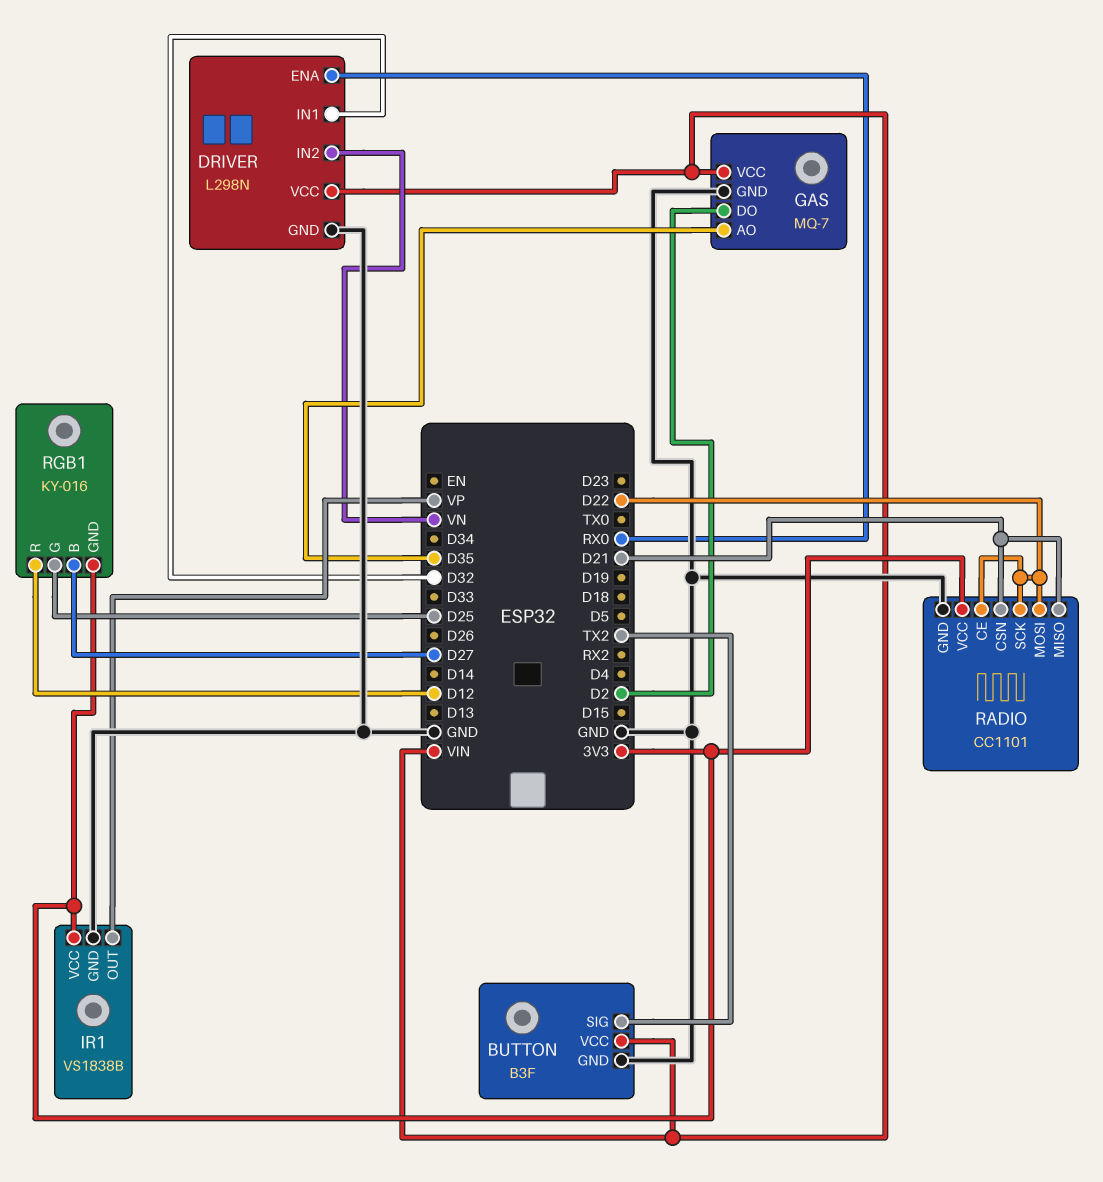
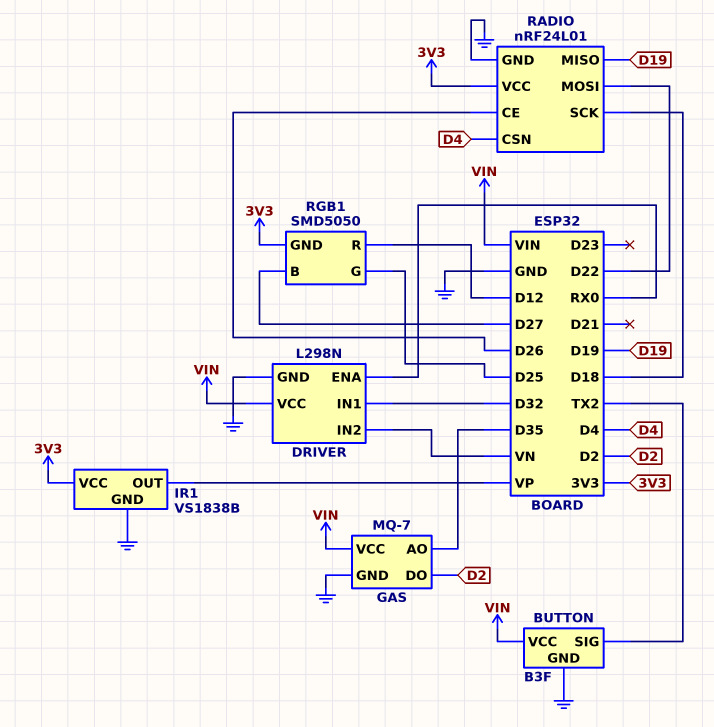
RADIO: CC1101 -> nRF24L01
RADIO pin CE: D22 -> D26
RADIO pin CSN: D21 -> D4
RADIO pin MISO: D21 -> D19
RADIO pin SCK: D22 -> D18
RGB1: KY-016 -> SMD5050

